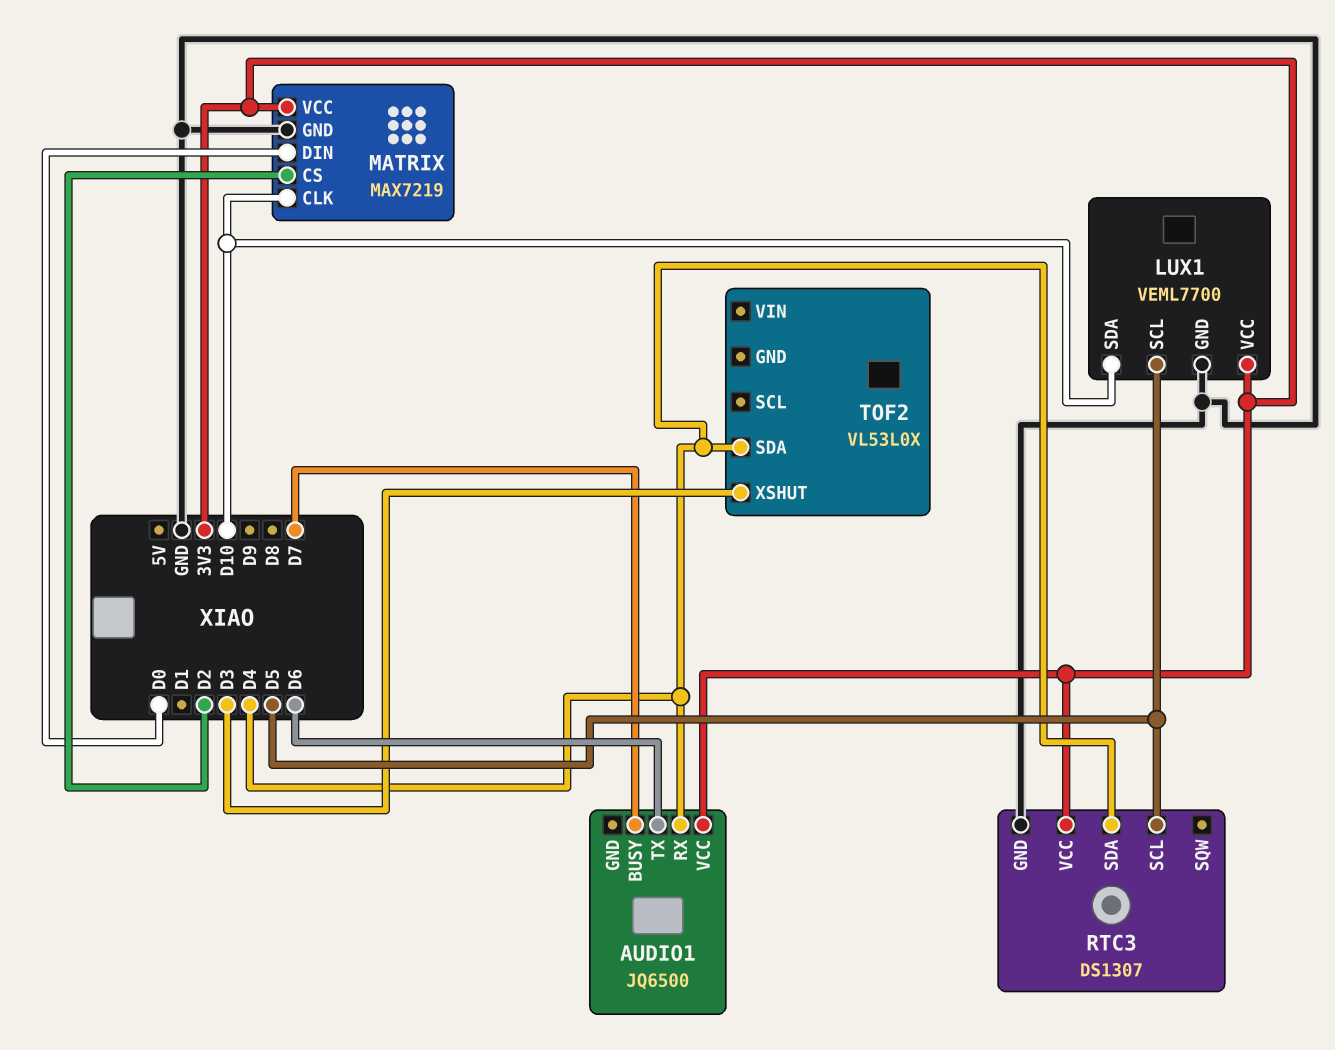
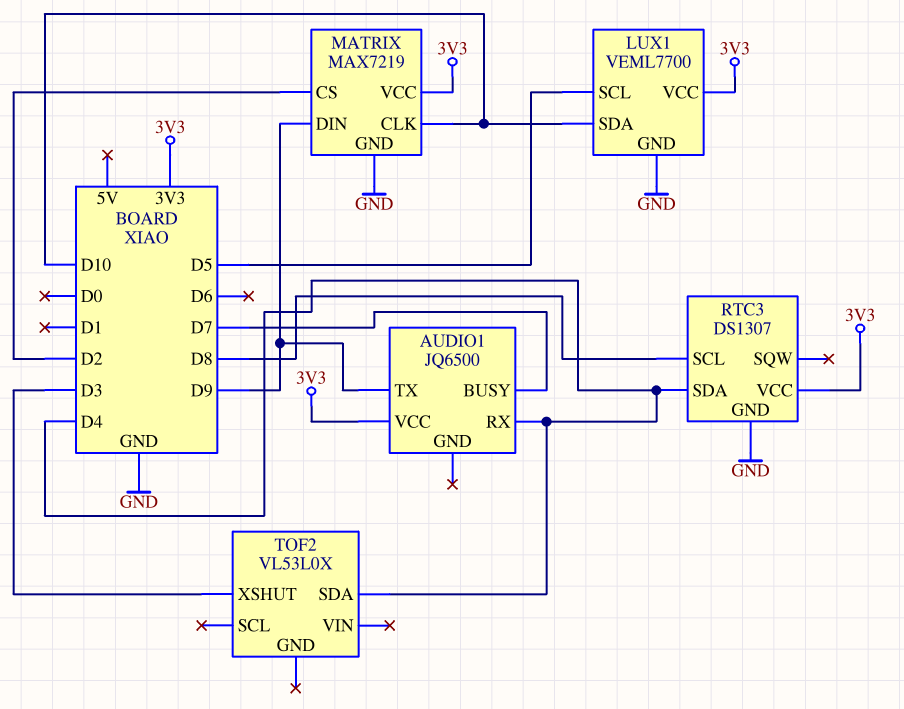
AUDIO1 pin TX: D6 -> D9
MATRIX pin DIN: D0 -> D9
RTC3 pin SCL: D5 -> D8

